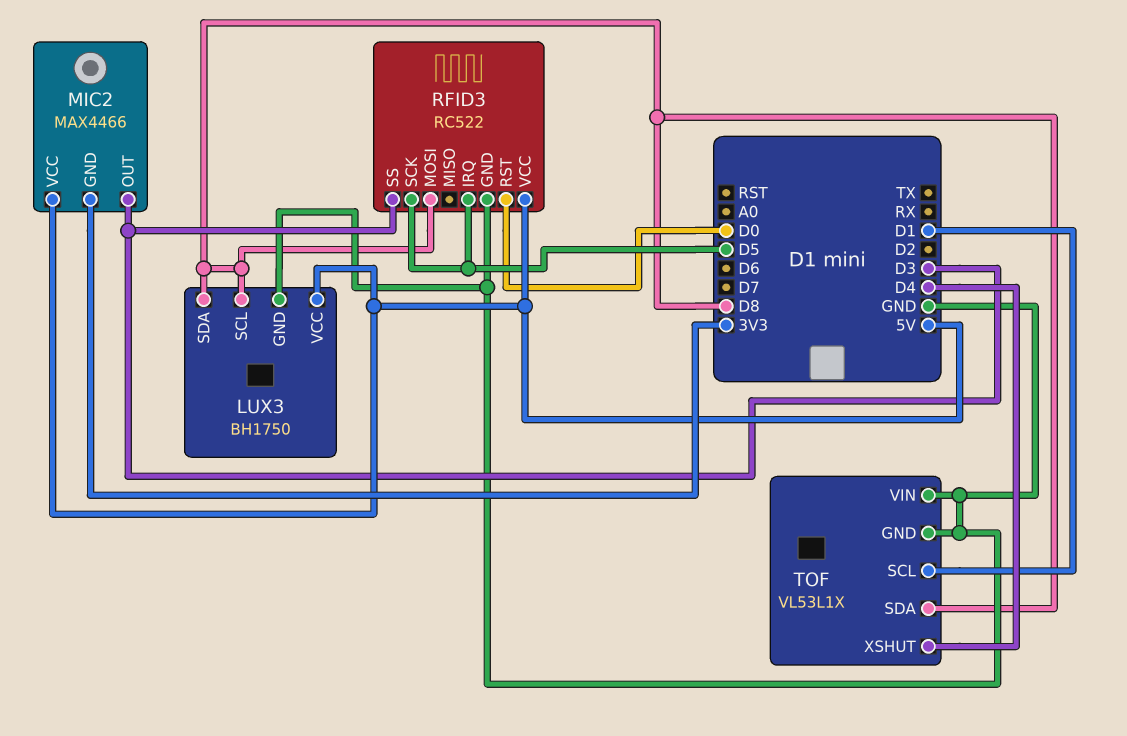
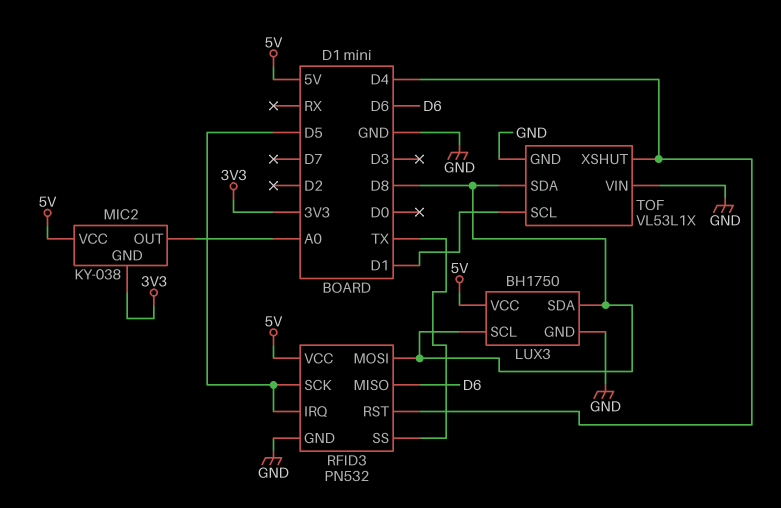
MIC2: MAX4466 -> KY-038
MIC2 pin OUT: D3 -> A0
RFID3: RC522 -> PN532
RFID3 pin MISO: none -> D6
RFID3 pin RST: D0 -> D4
RFID3 pin SS: D3 -> TX

